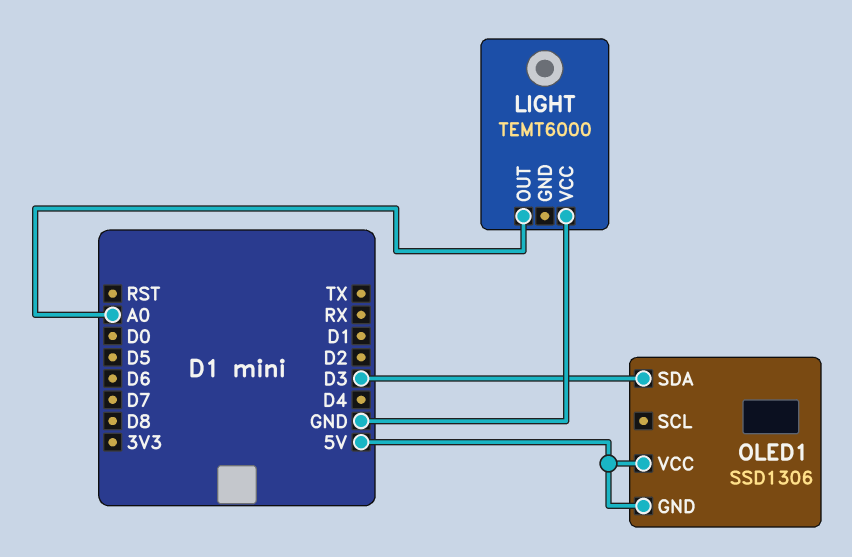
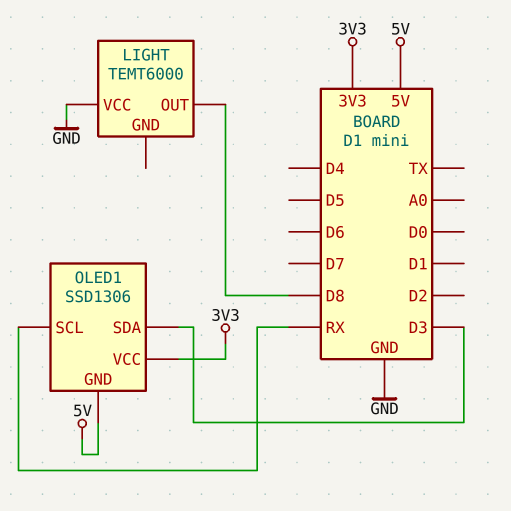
LIGHT pin OUT: A0 -> D8
OLED1 pin SCL: none -> RX
OLED1 pin VCC: 5V -> 3V3

